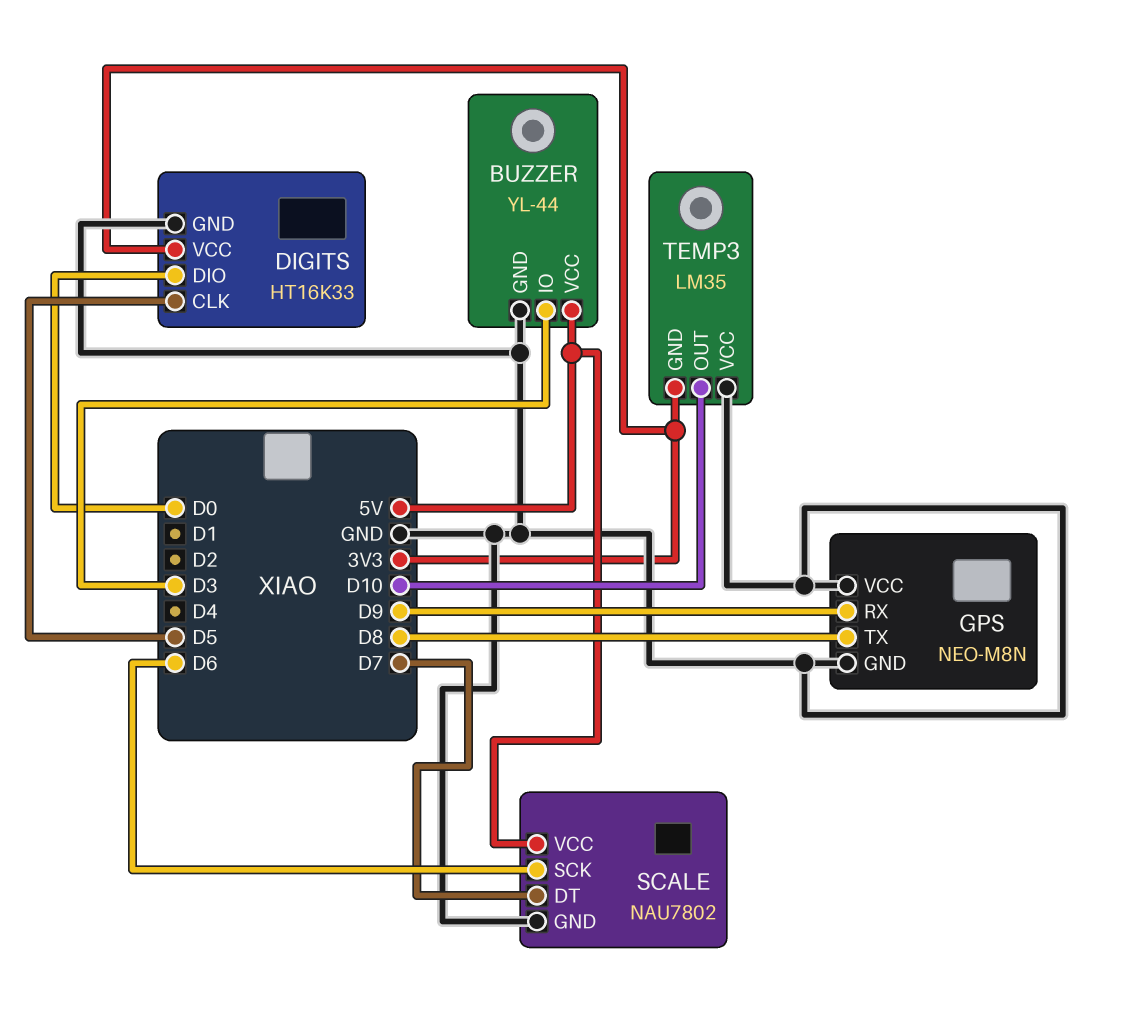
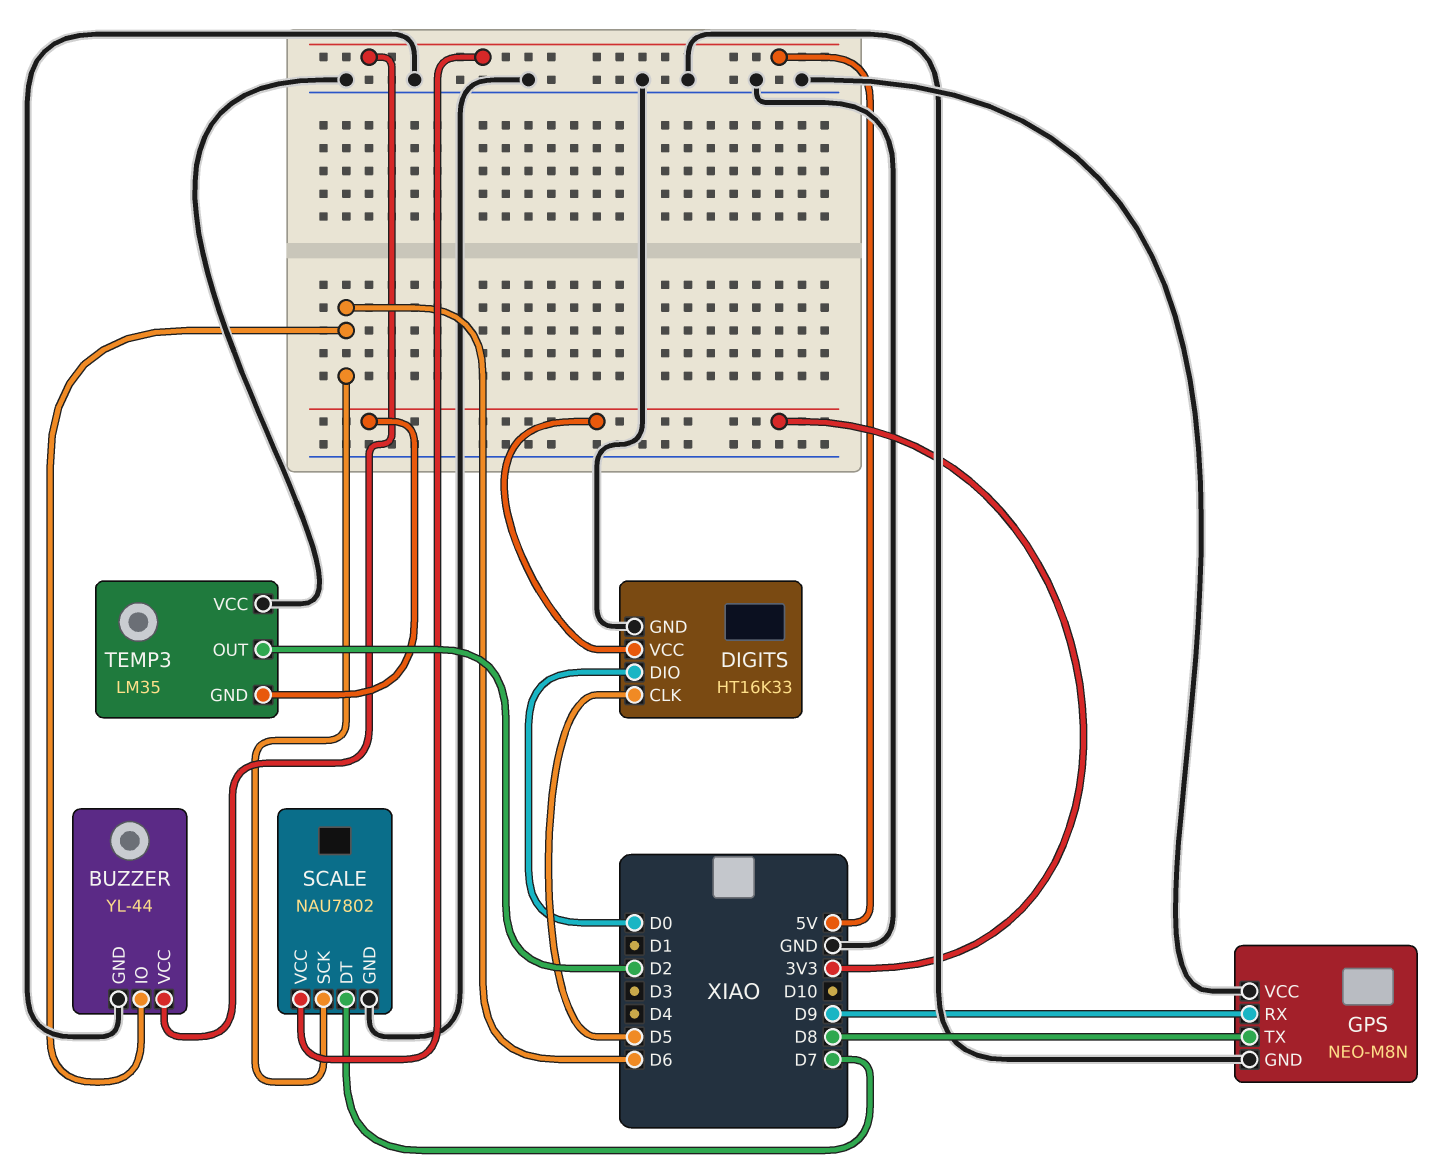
BUZZER pin IO: D3 -> D6
TEMP3 pin OUT: D10 -> D2

